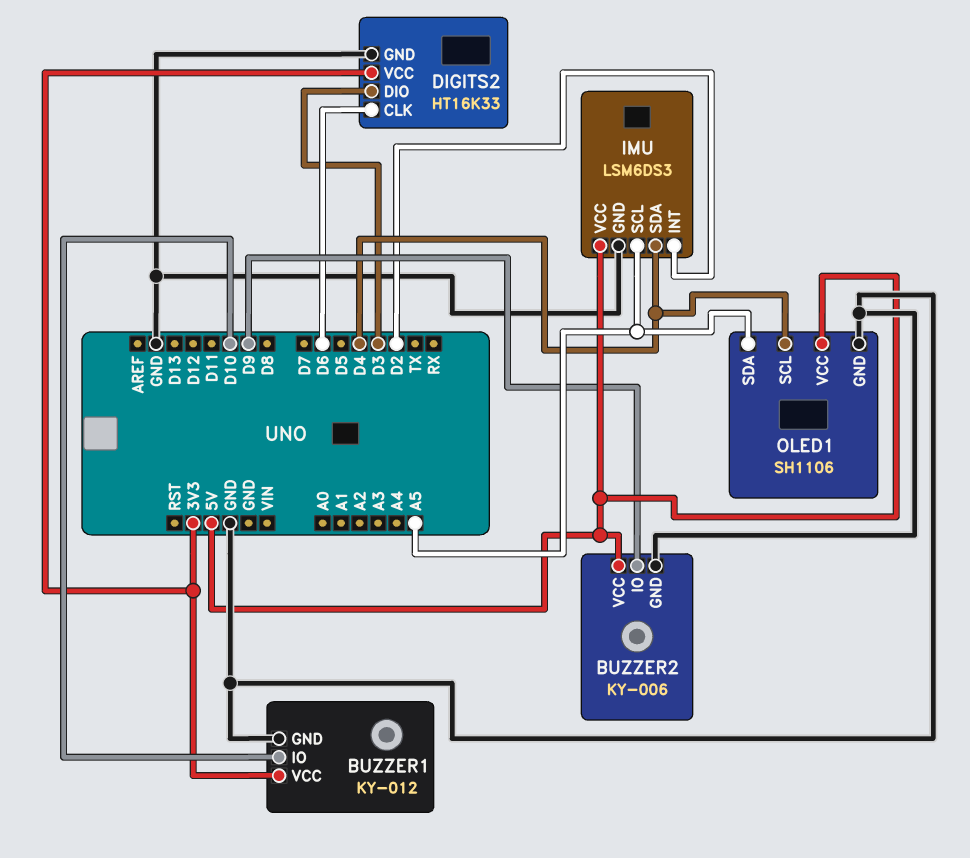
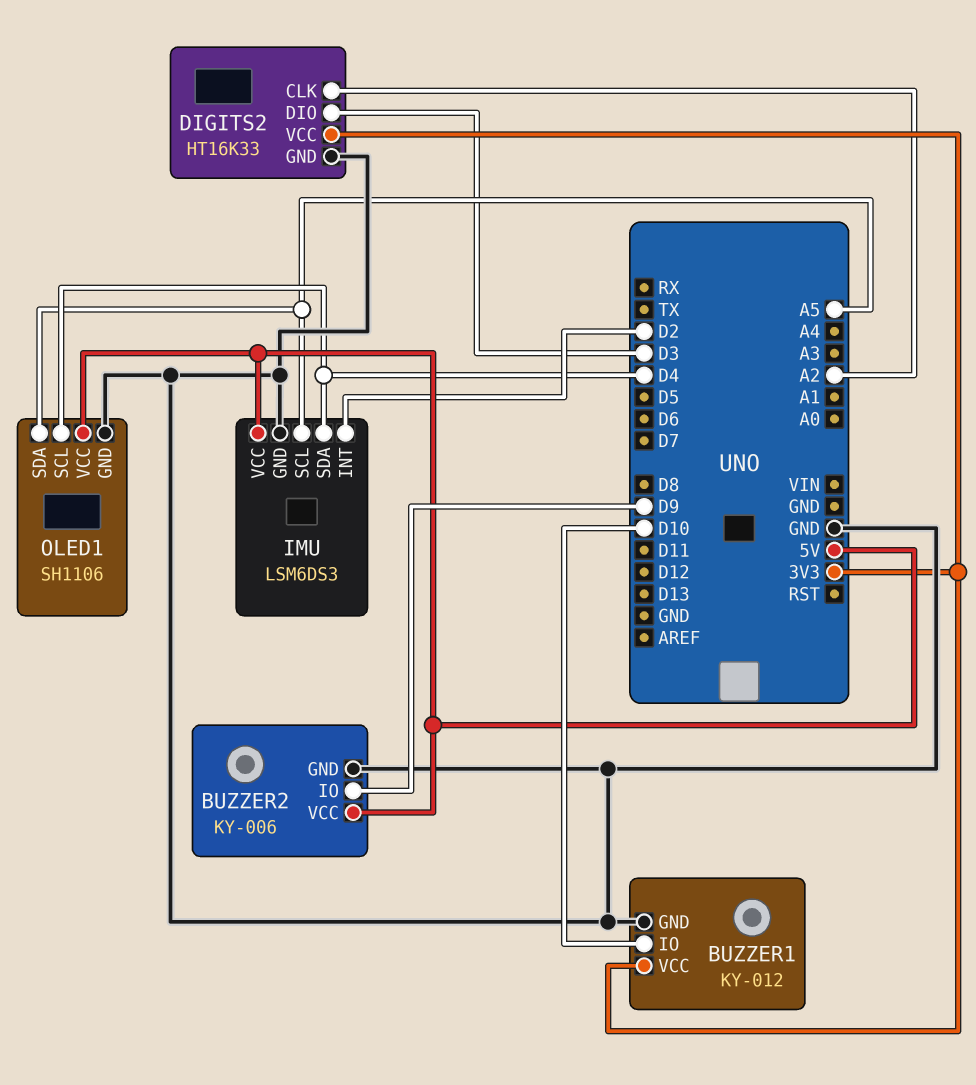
DIGITS2 pin CLK: D6 -> A2

